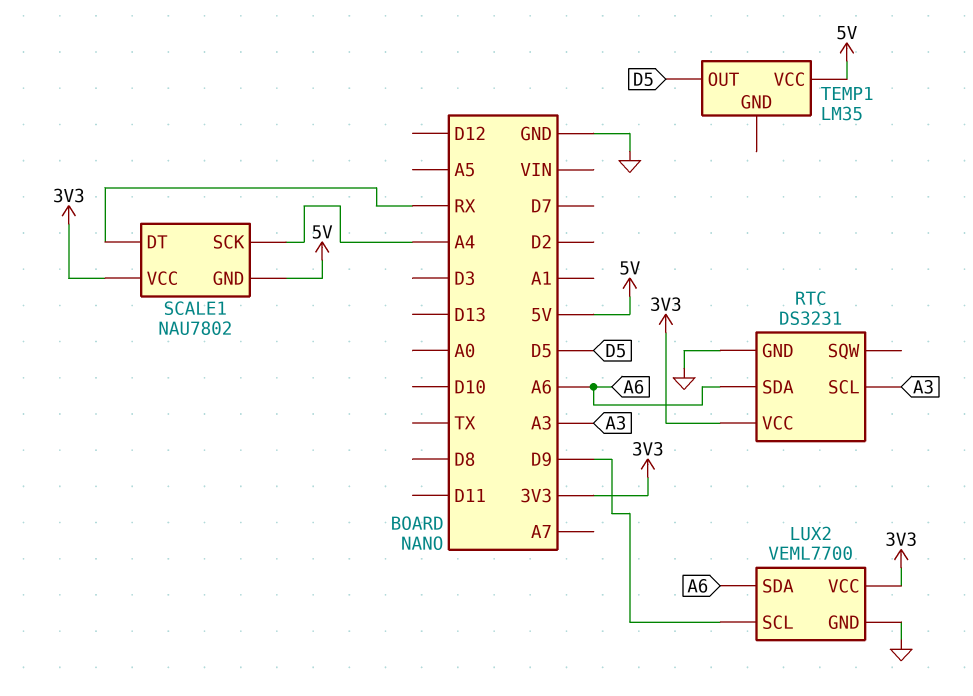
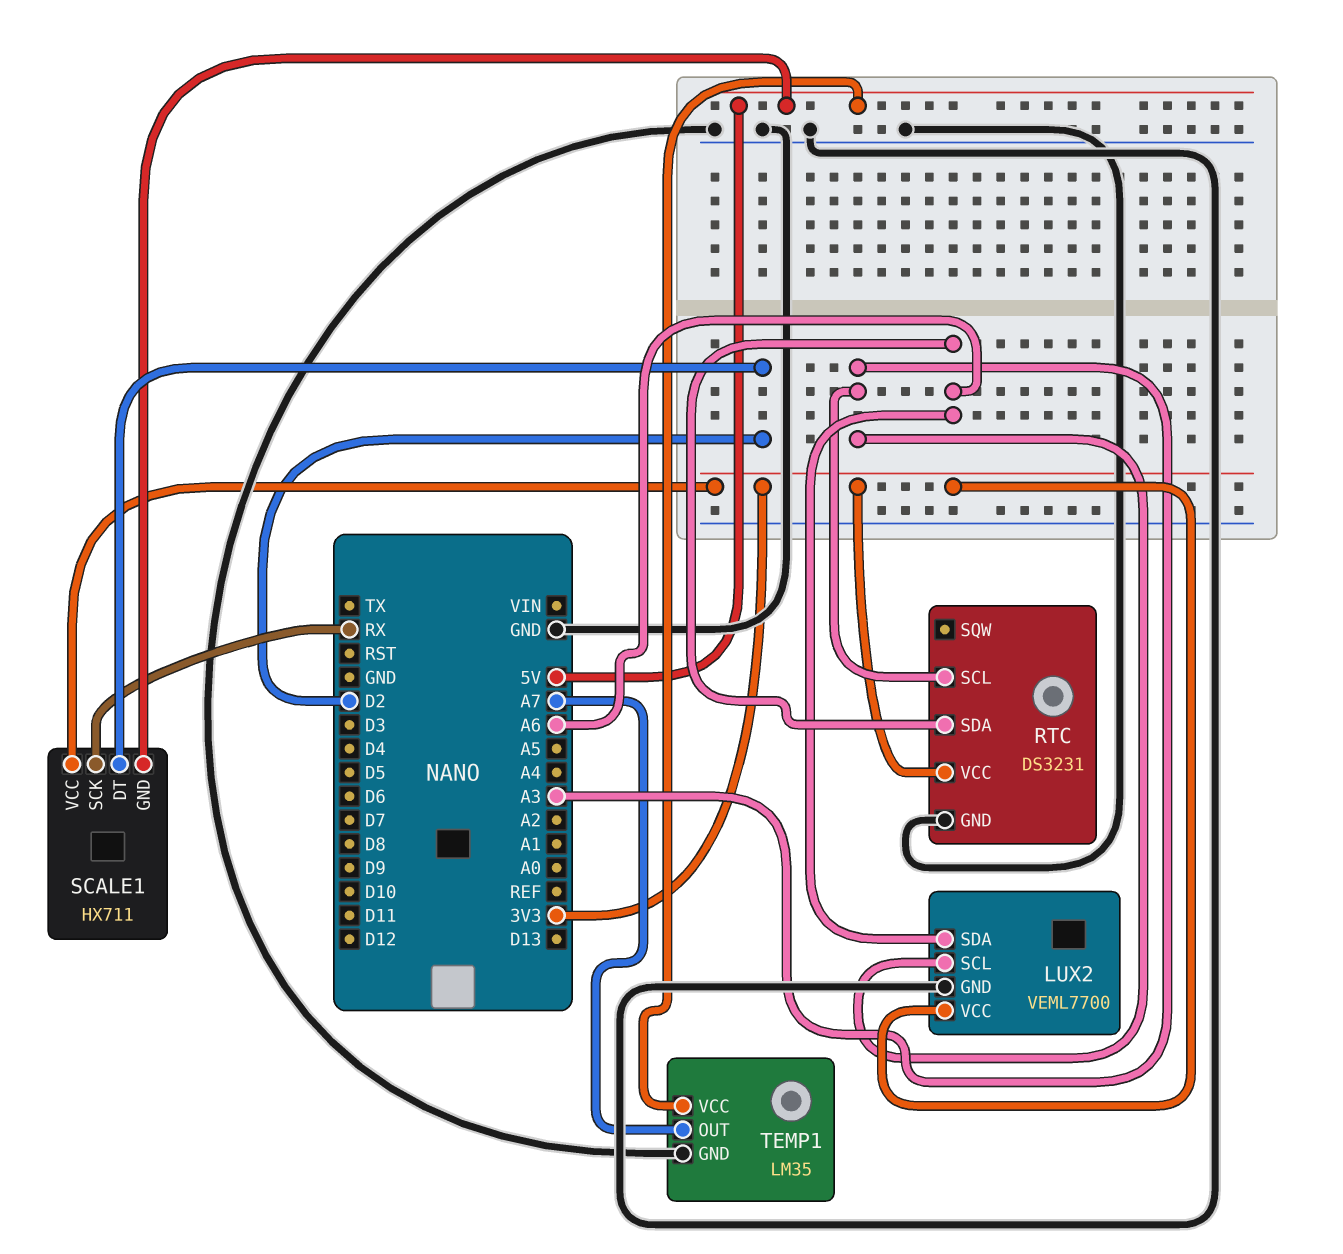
LUX2 pin SCL: D9 -> A3
SCALE1: NAU7802 -> HX711
SCALE1 pin DT: RX -> D2
SCALE1 pin SCK: A4 -> RX
TEMP1 pin GND: none -> GND
TEMP1 pin OUT: D5 -> A7

